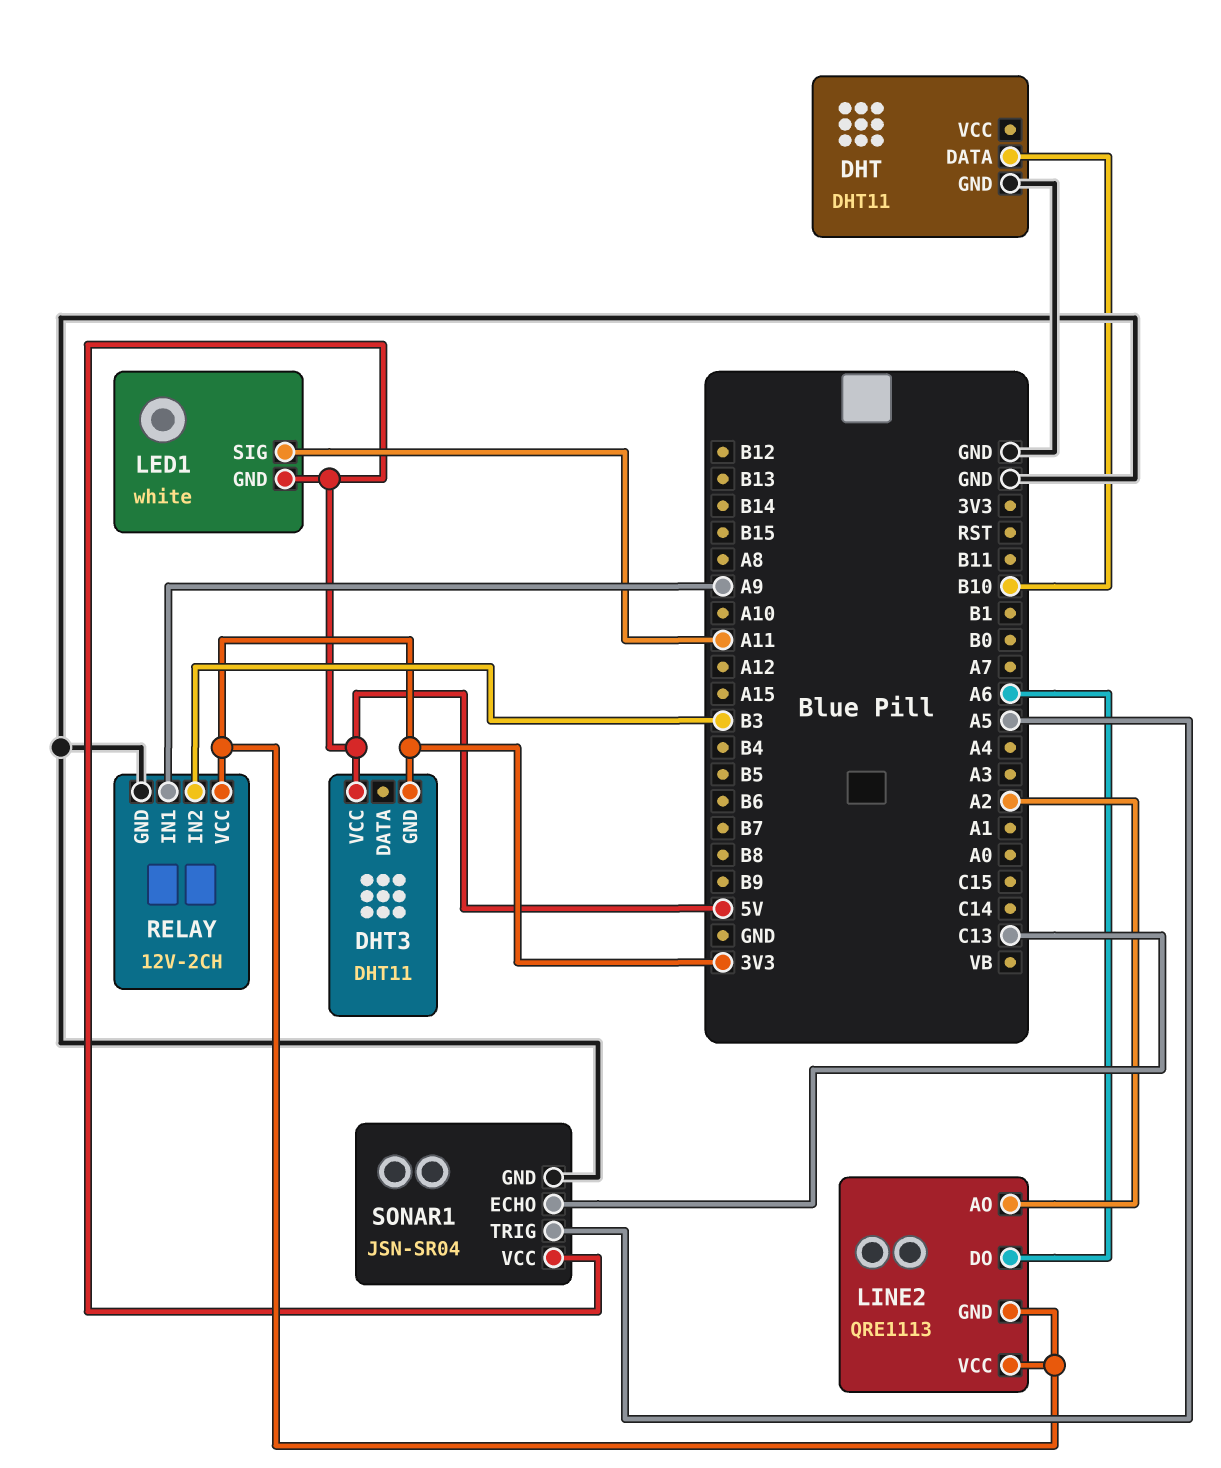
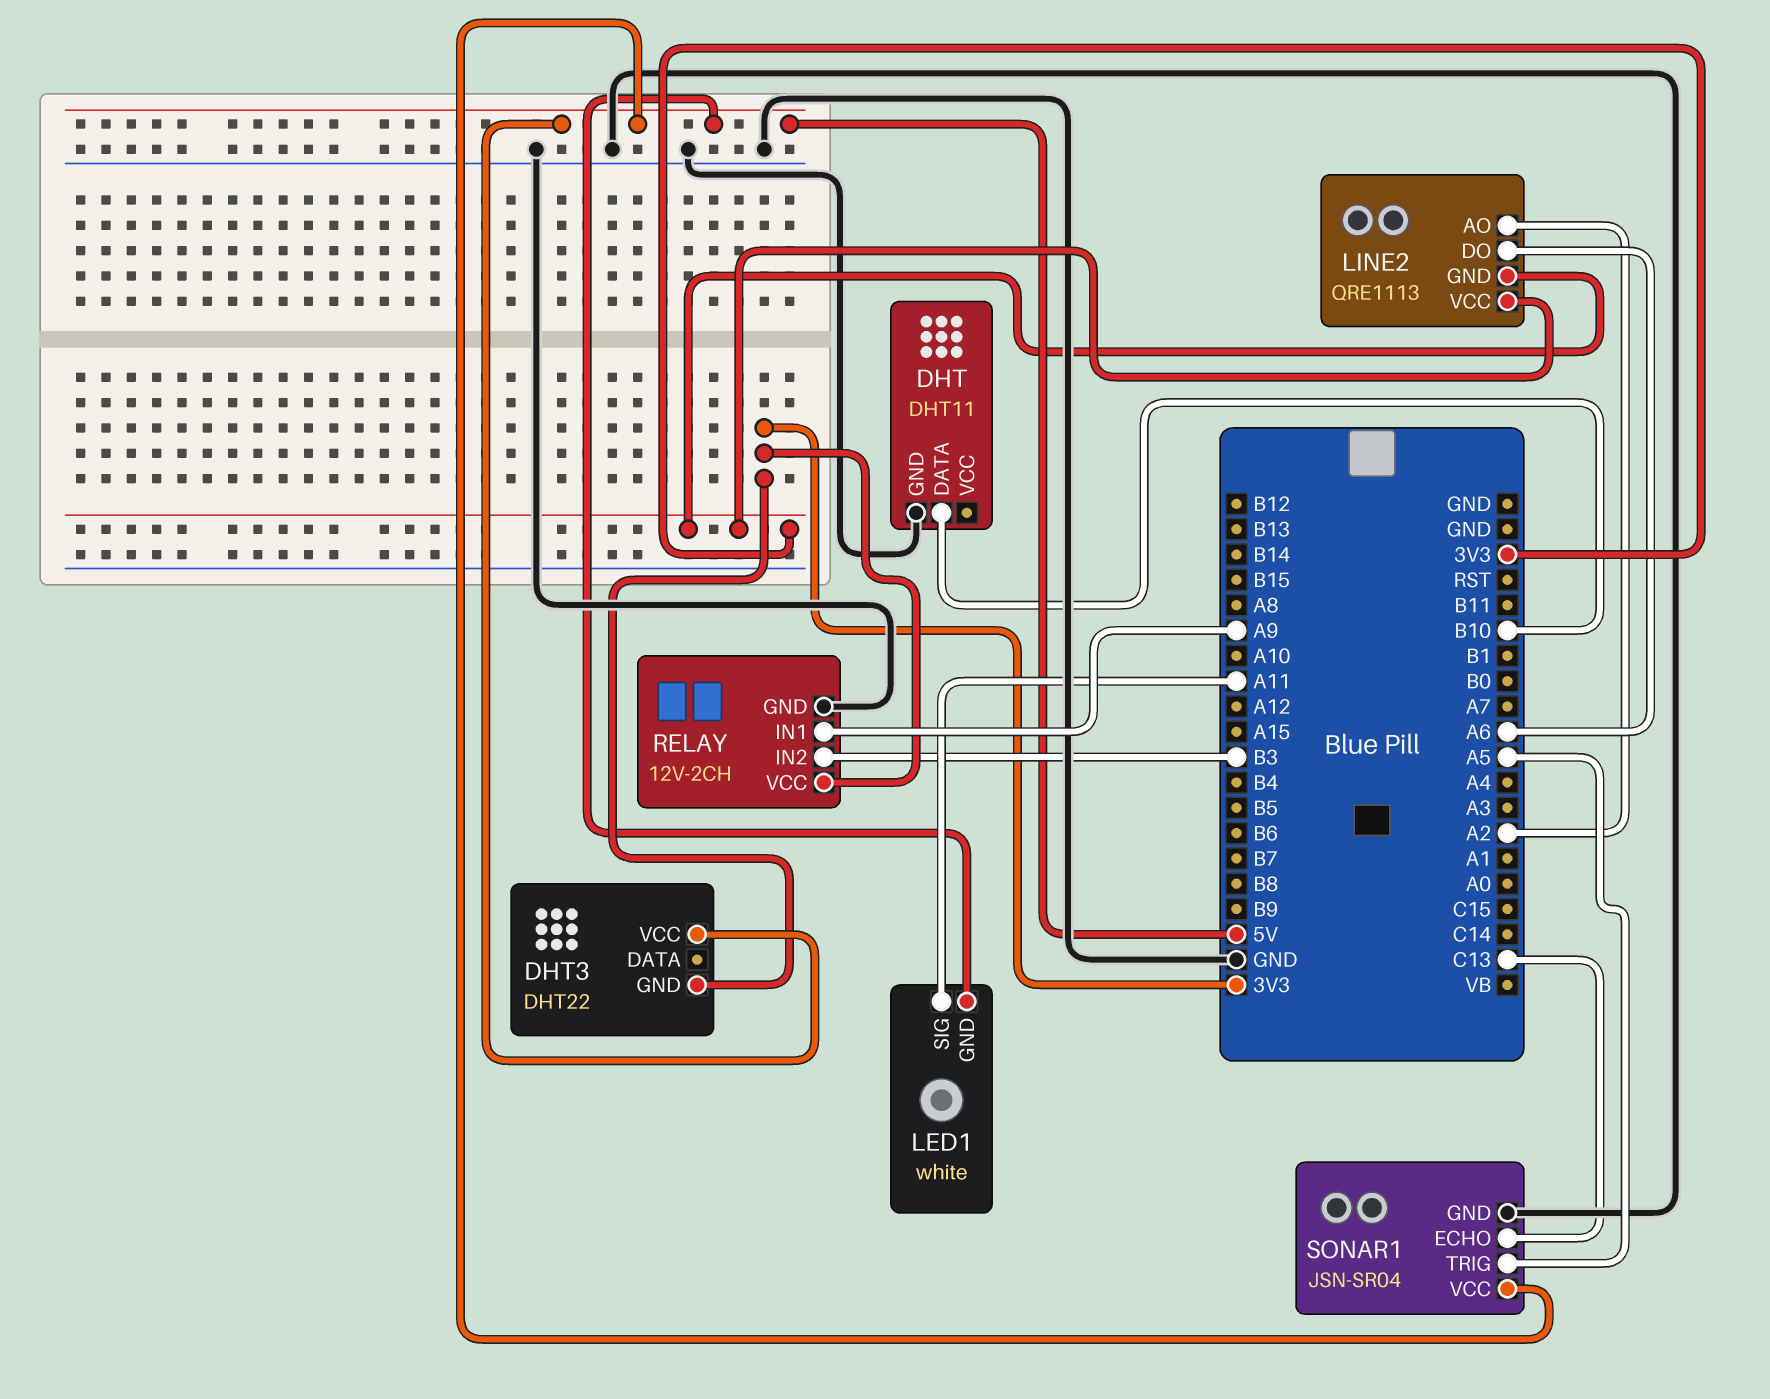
DHT3: DHT11 -> DHT22

